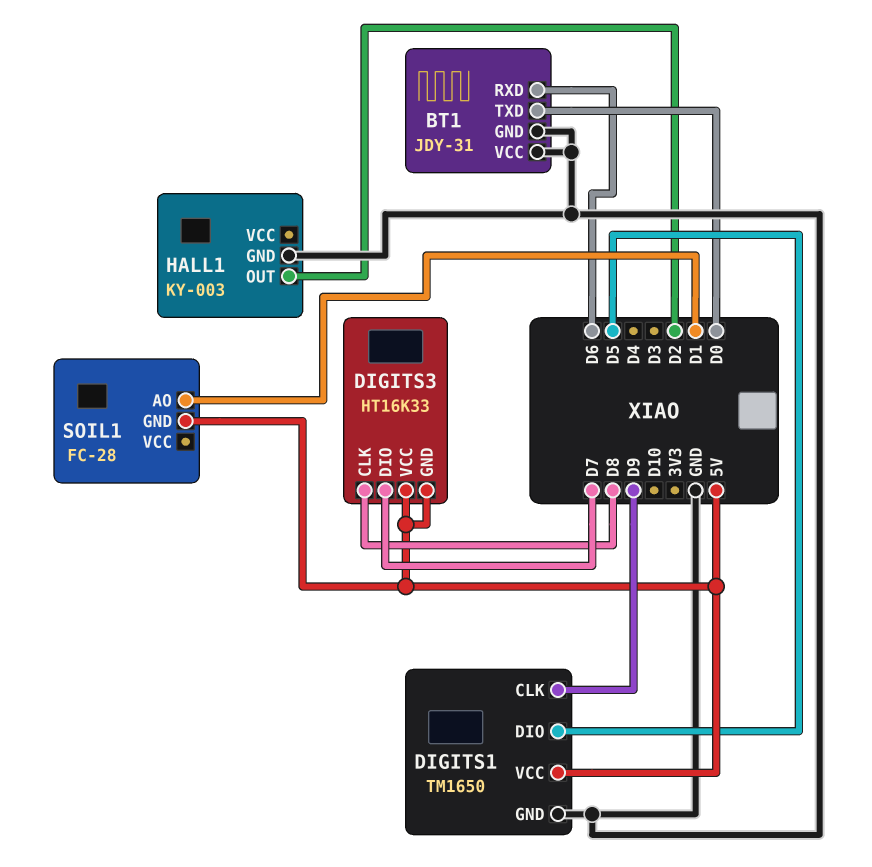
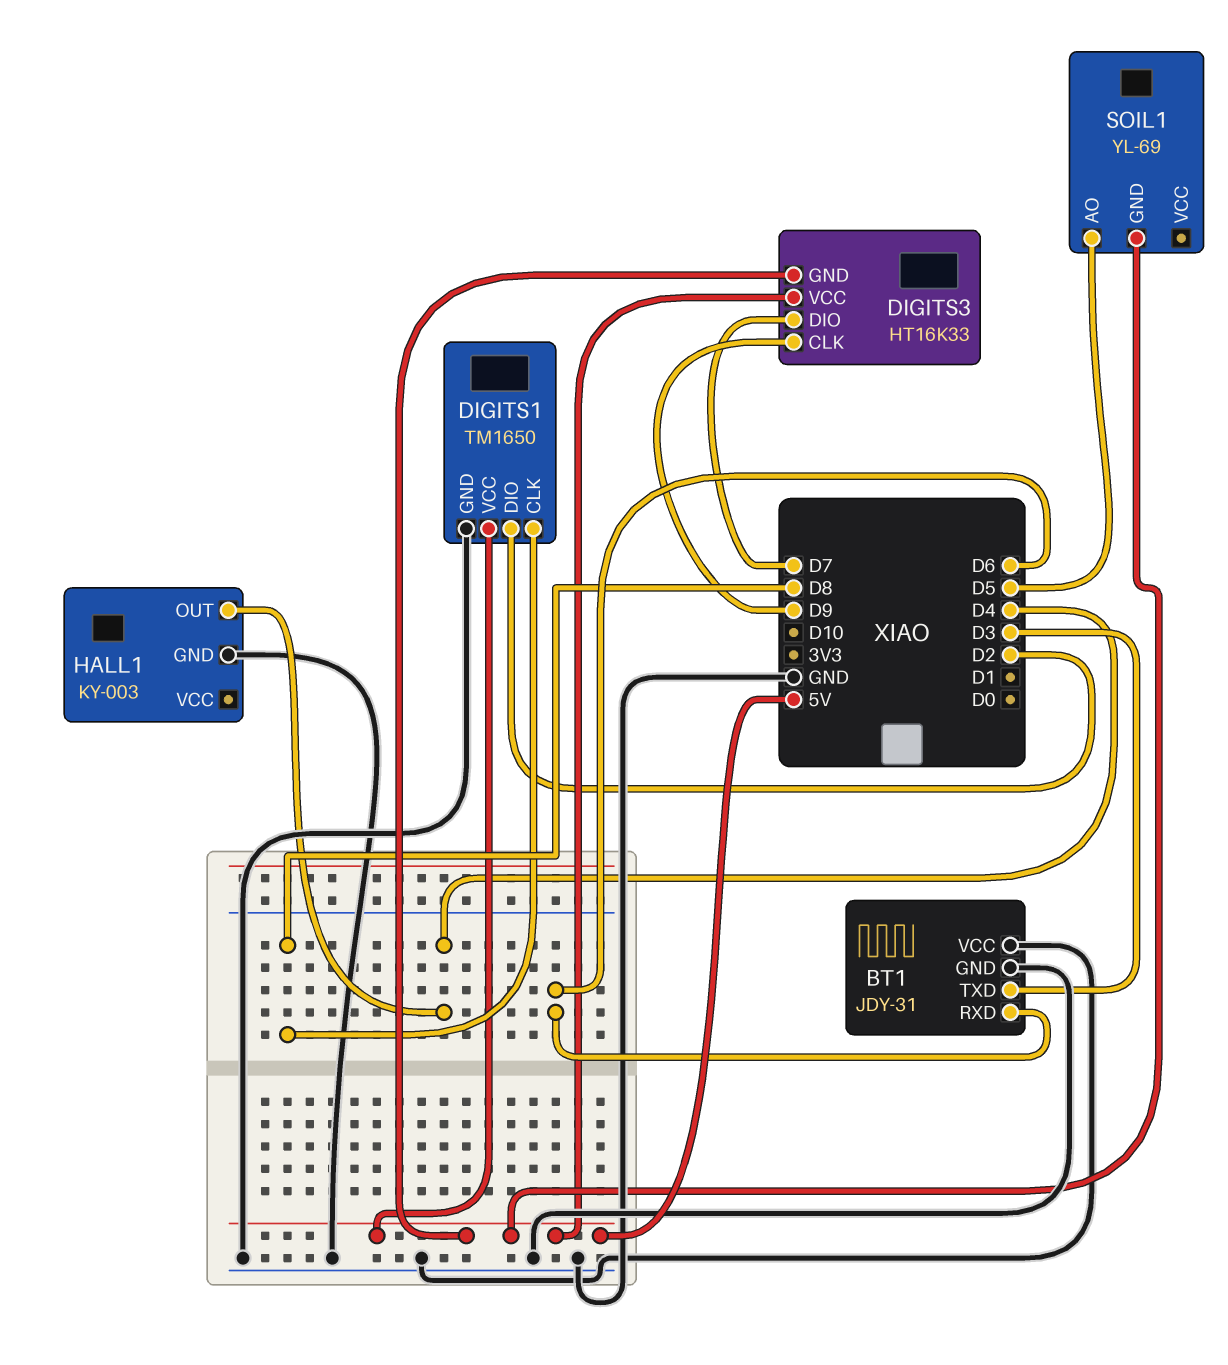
BT1 pin TXD: D0 -> D3
DIGITS1 pin CLK: D9 -> D8
DIGITS1 pin DIO: D5 -> D2
DIGITS3 pin CLK: D8 -> D9
HALL1 pin OUT: D2 -> D4
SOIL1: FC-28 -> YL-69
SOIL1 pin AO: D1 -> D5

